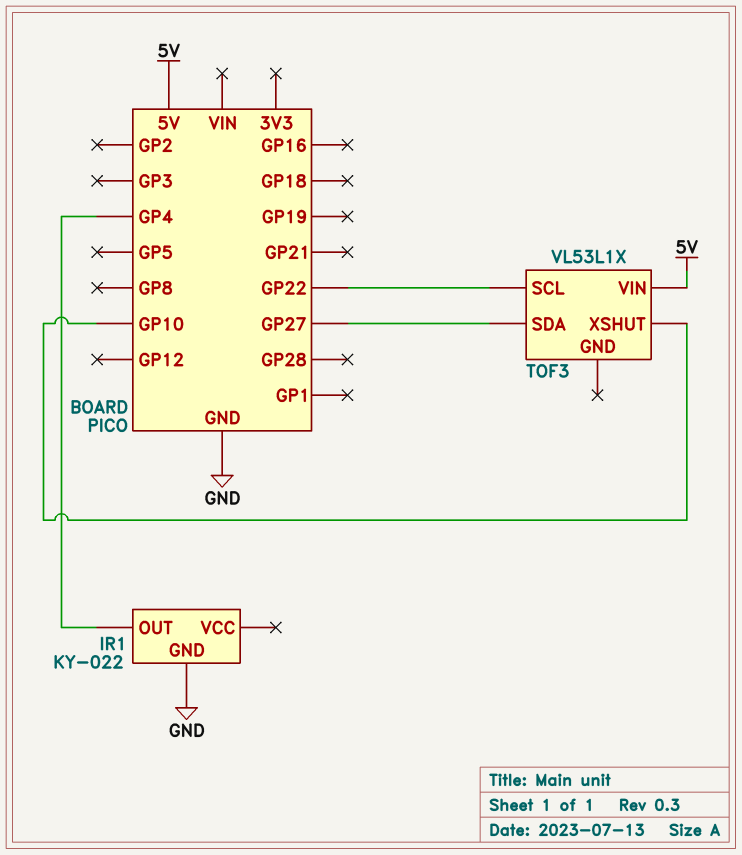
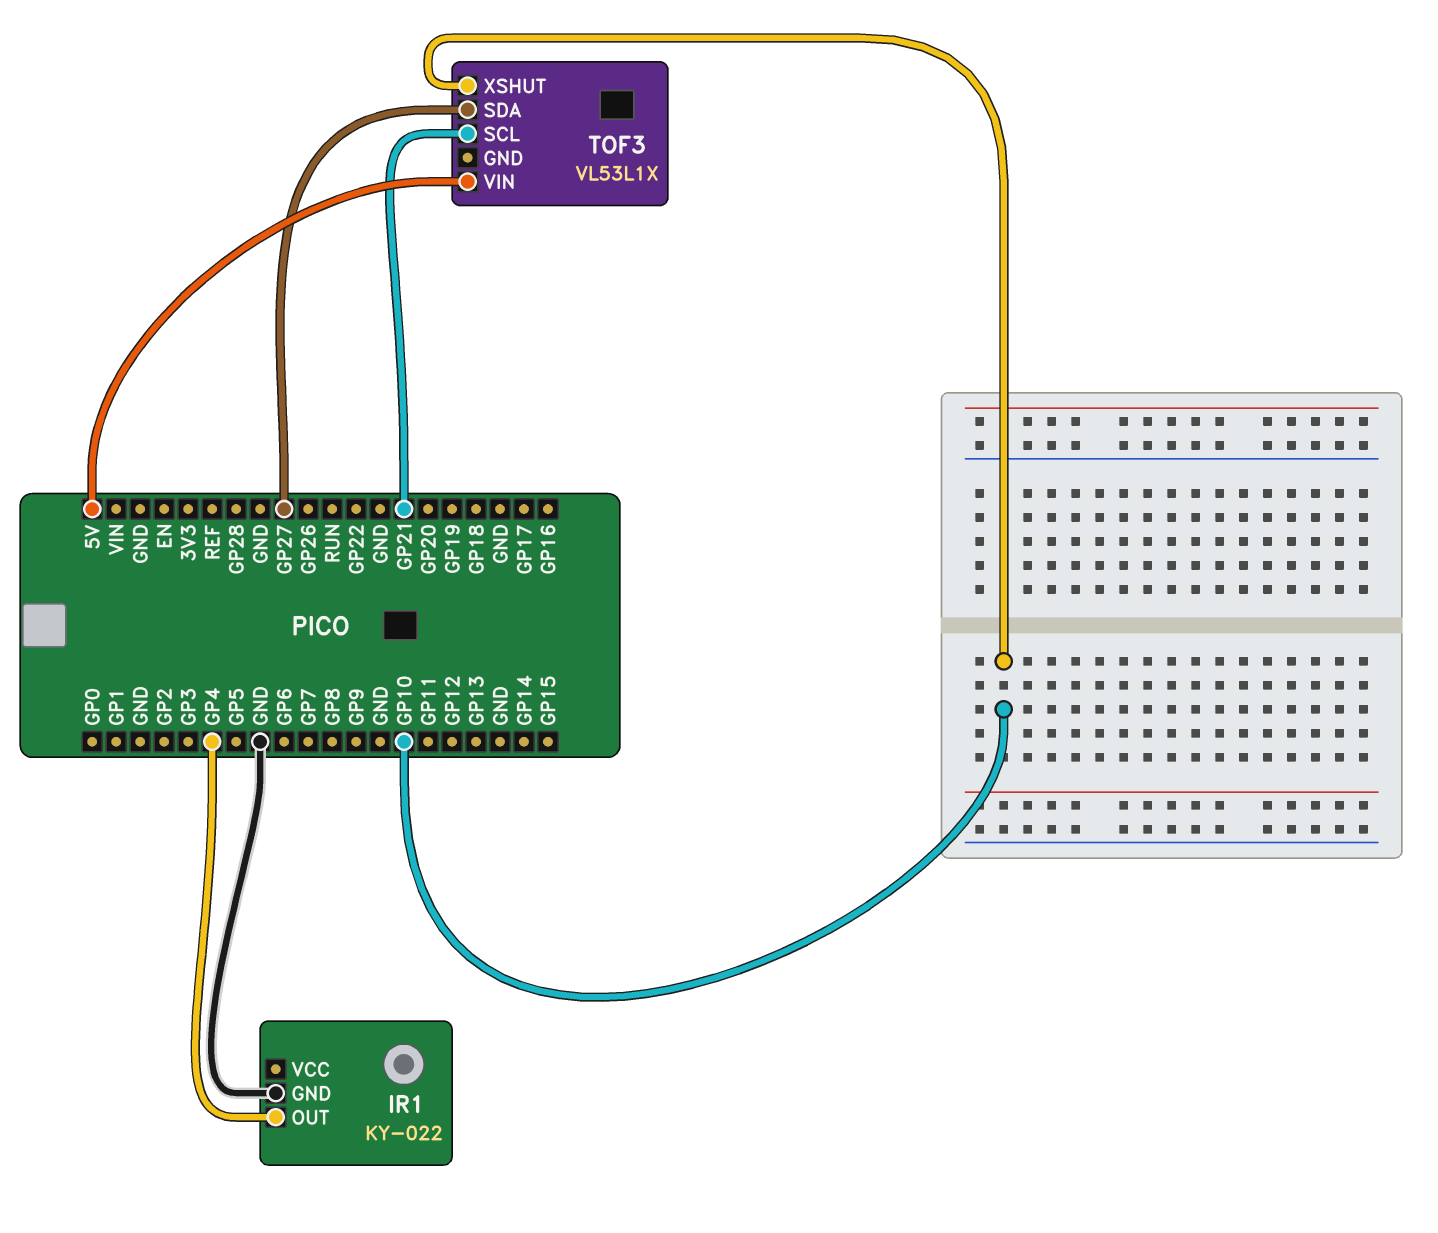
TOF3 pin SCL: GP22 -> GP21

